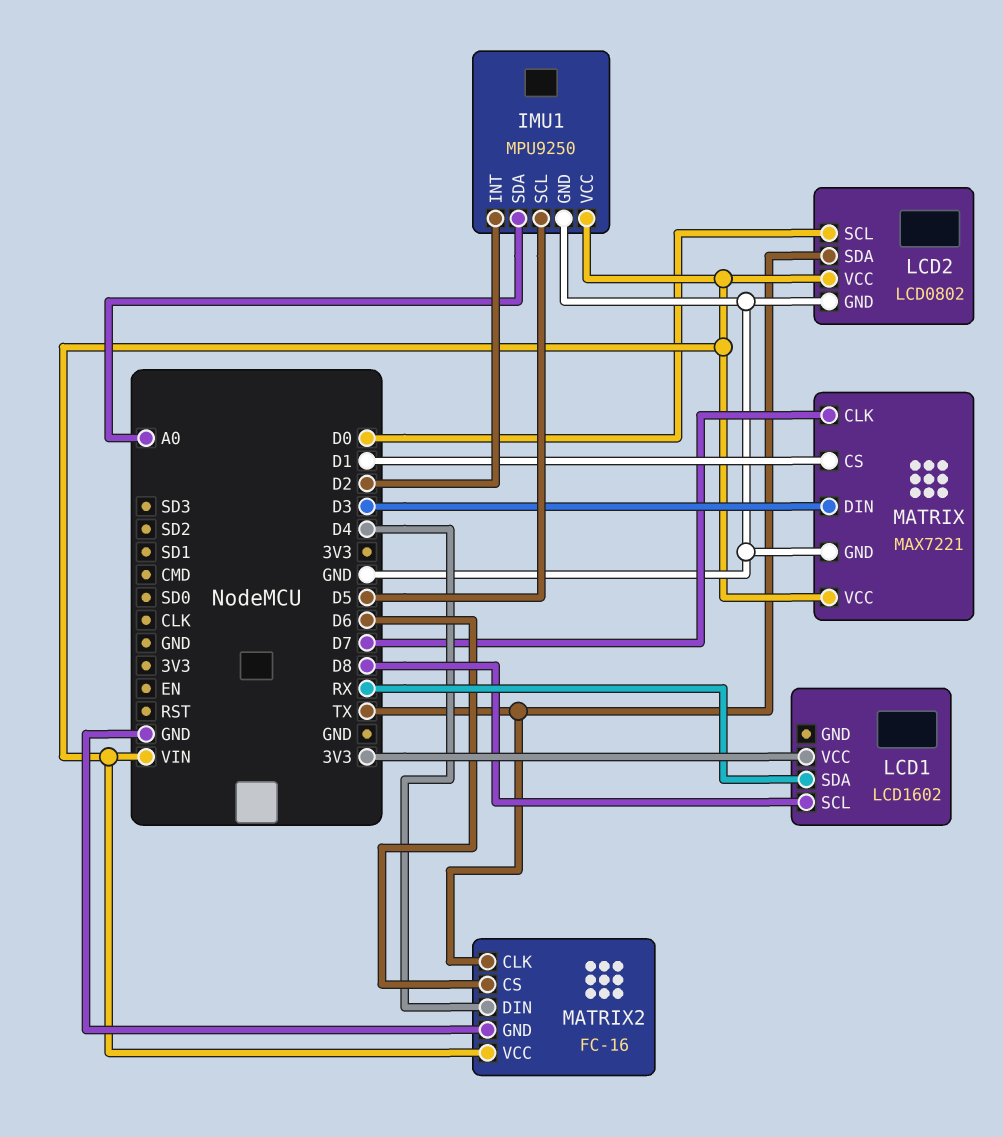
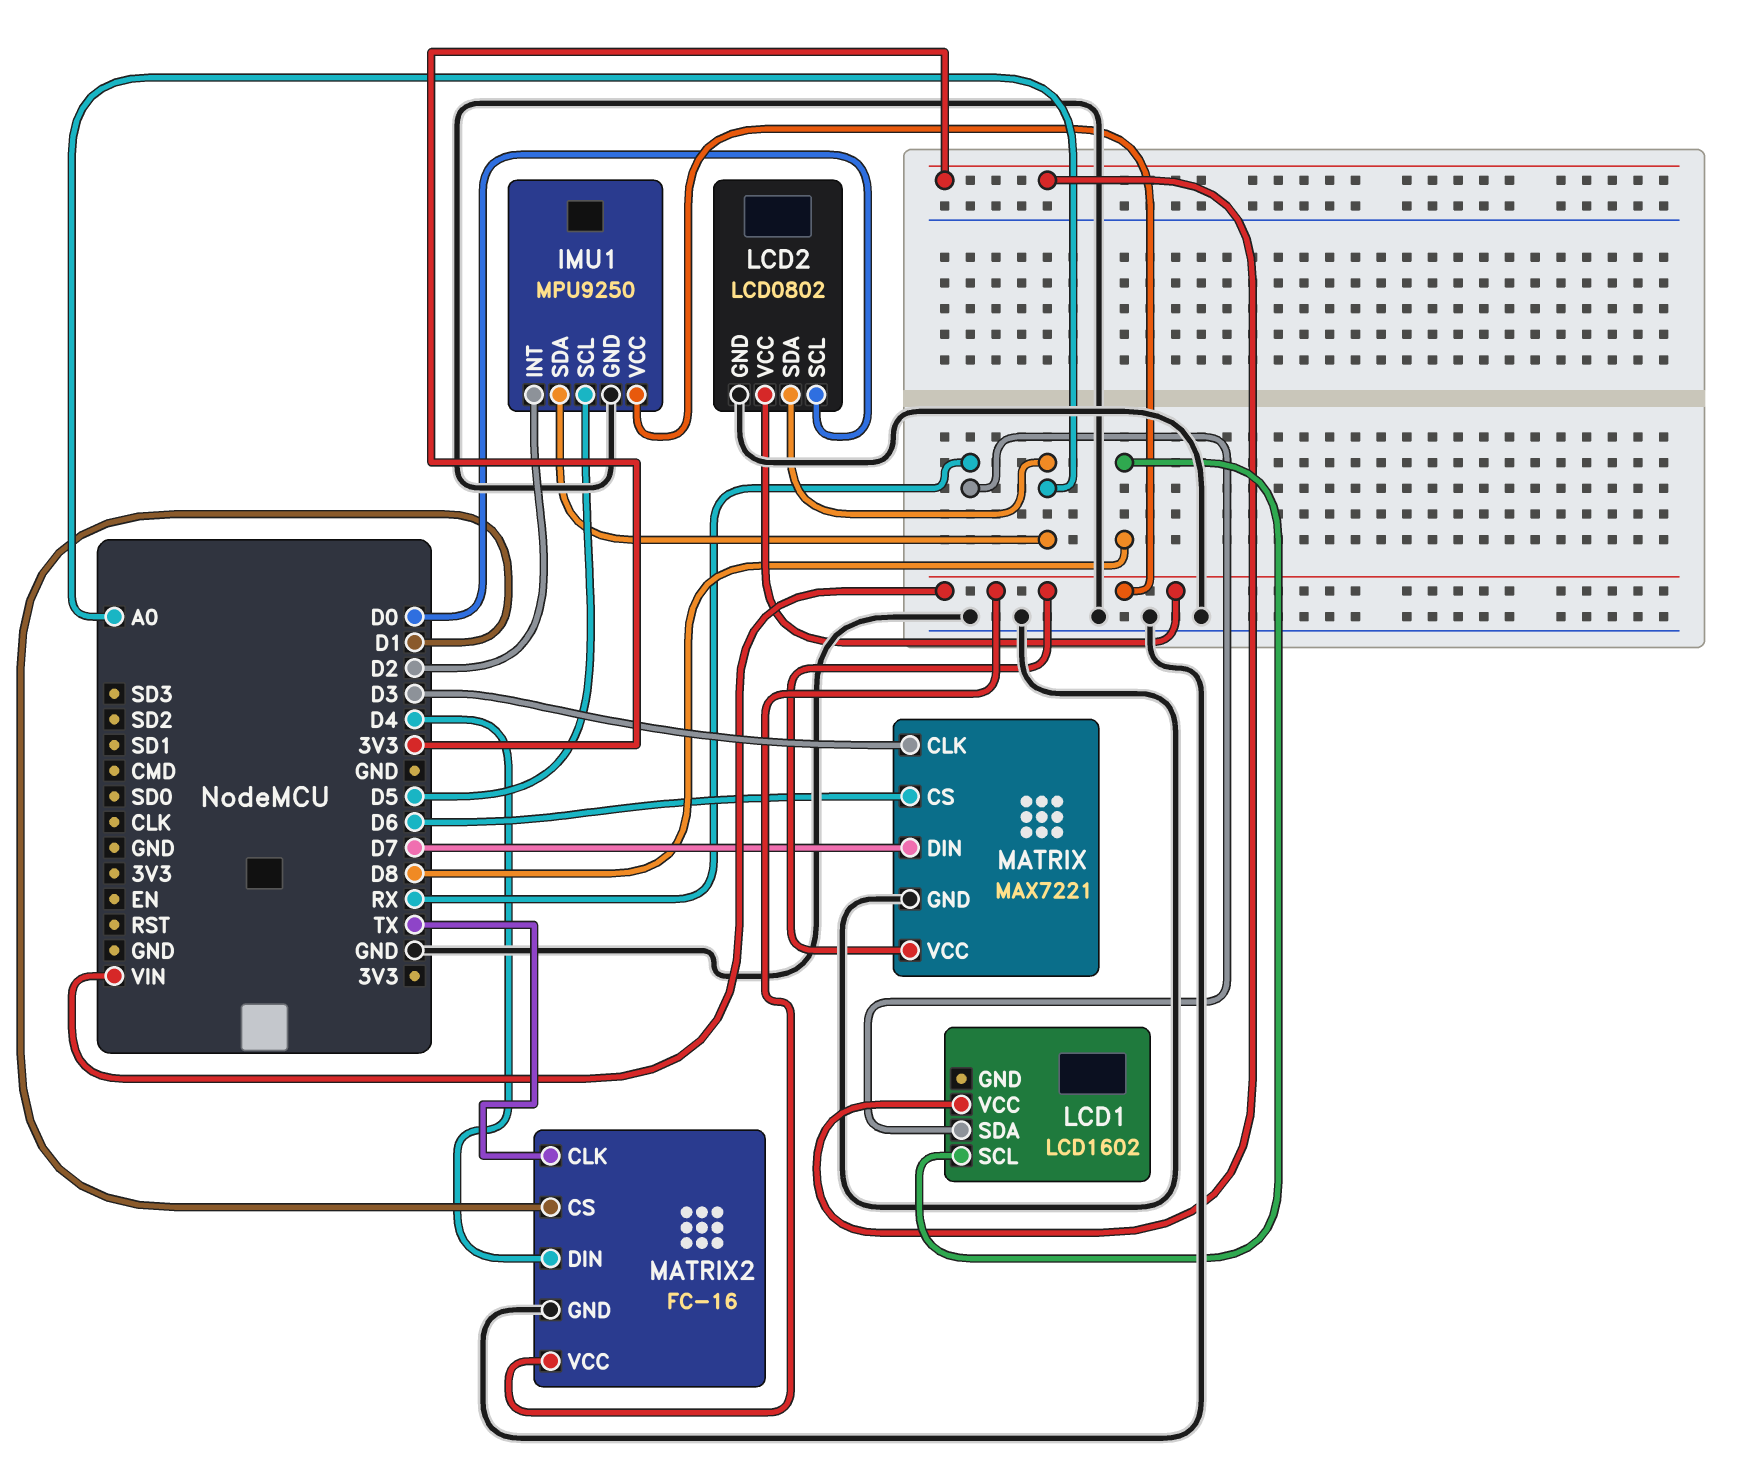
LCD2 pin SDA: TX -> A0
MATRIX pin CLK: D7 -> D3
MATRIX pin CS: D1 -> D6
MATRIX pin DIN: D3 -> D7
MATRIX2 pin CS: D6 -> D1

